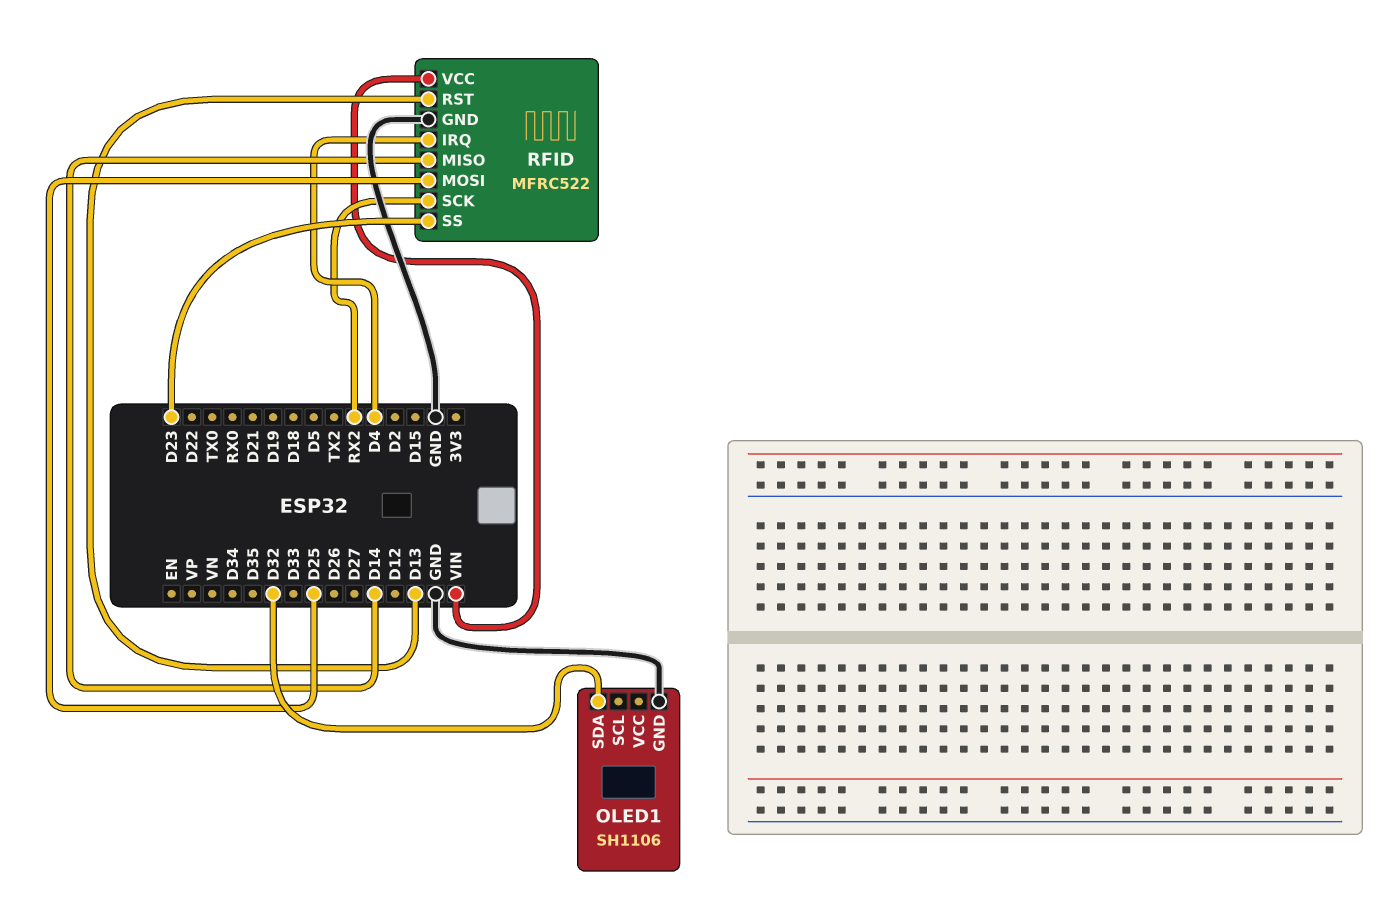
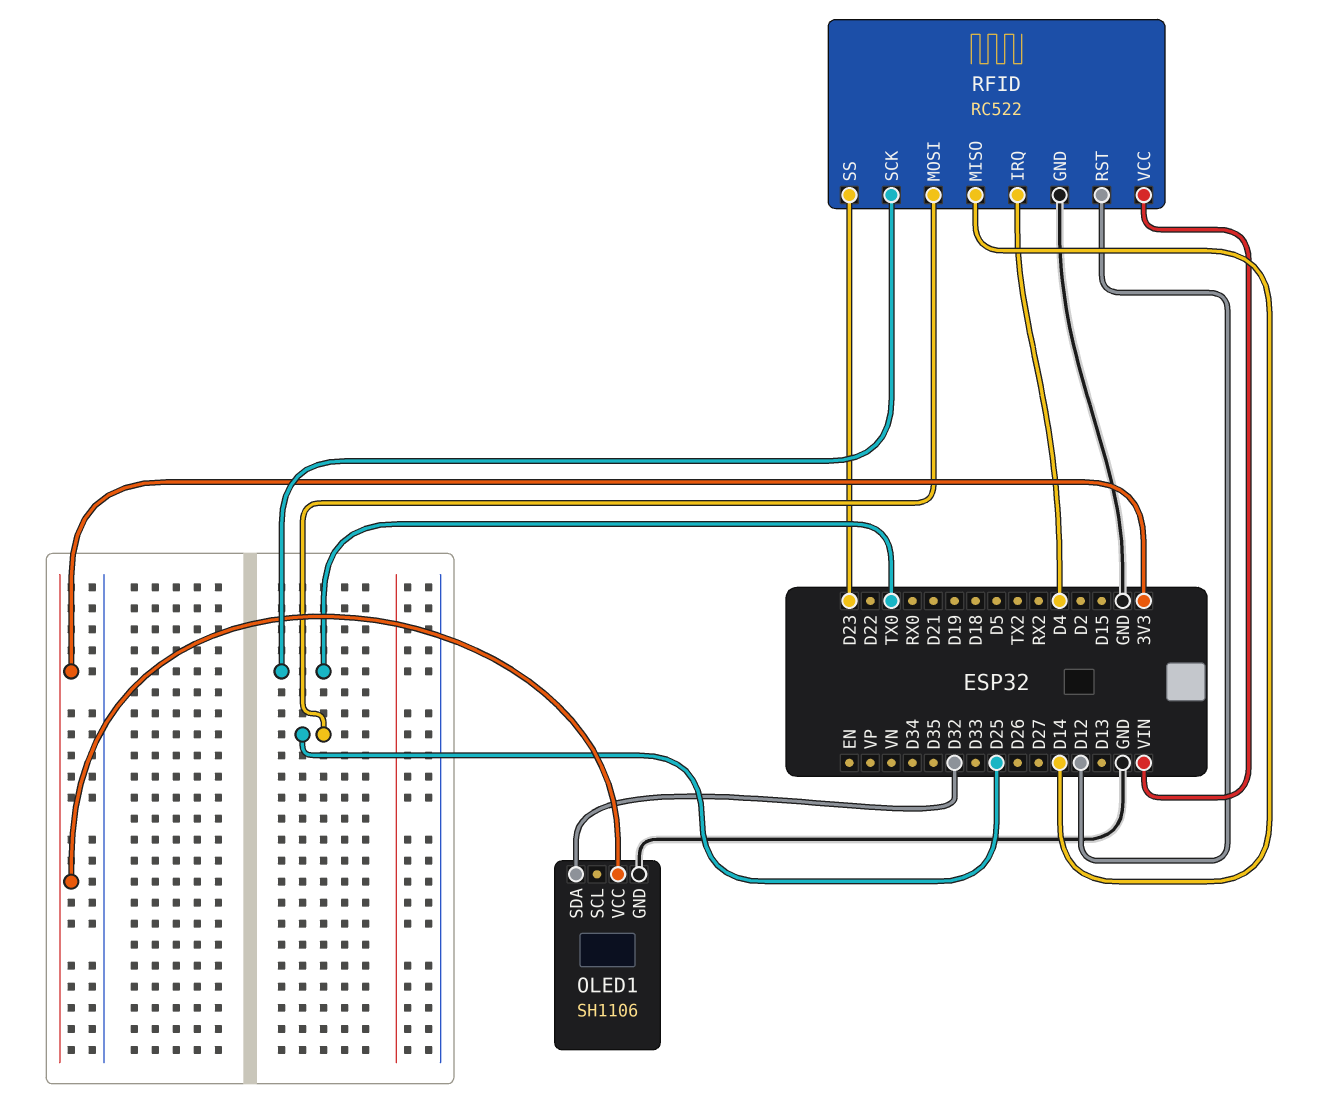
OLED1 pin VCC: none -> 3V3
RFID: MFRC522 -> RC522
RFID pin RST: D13 -> D12
RFID pin SCK: RX2 -> TX0

